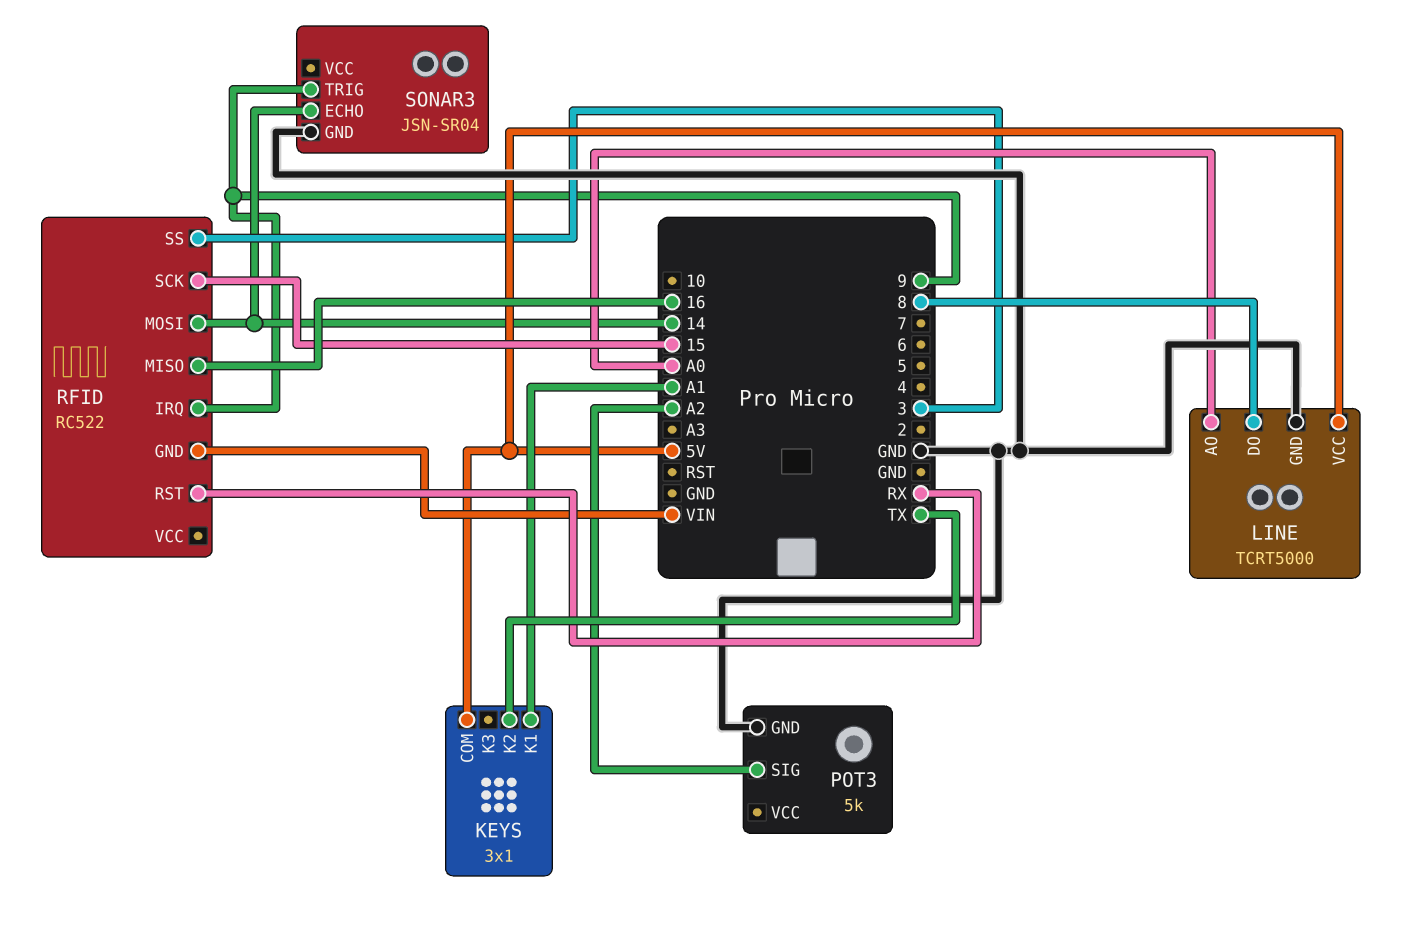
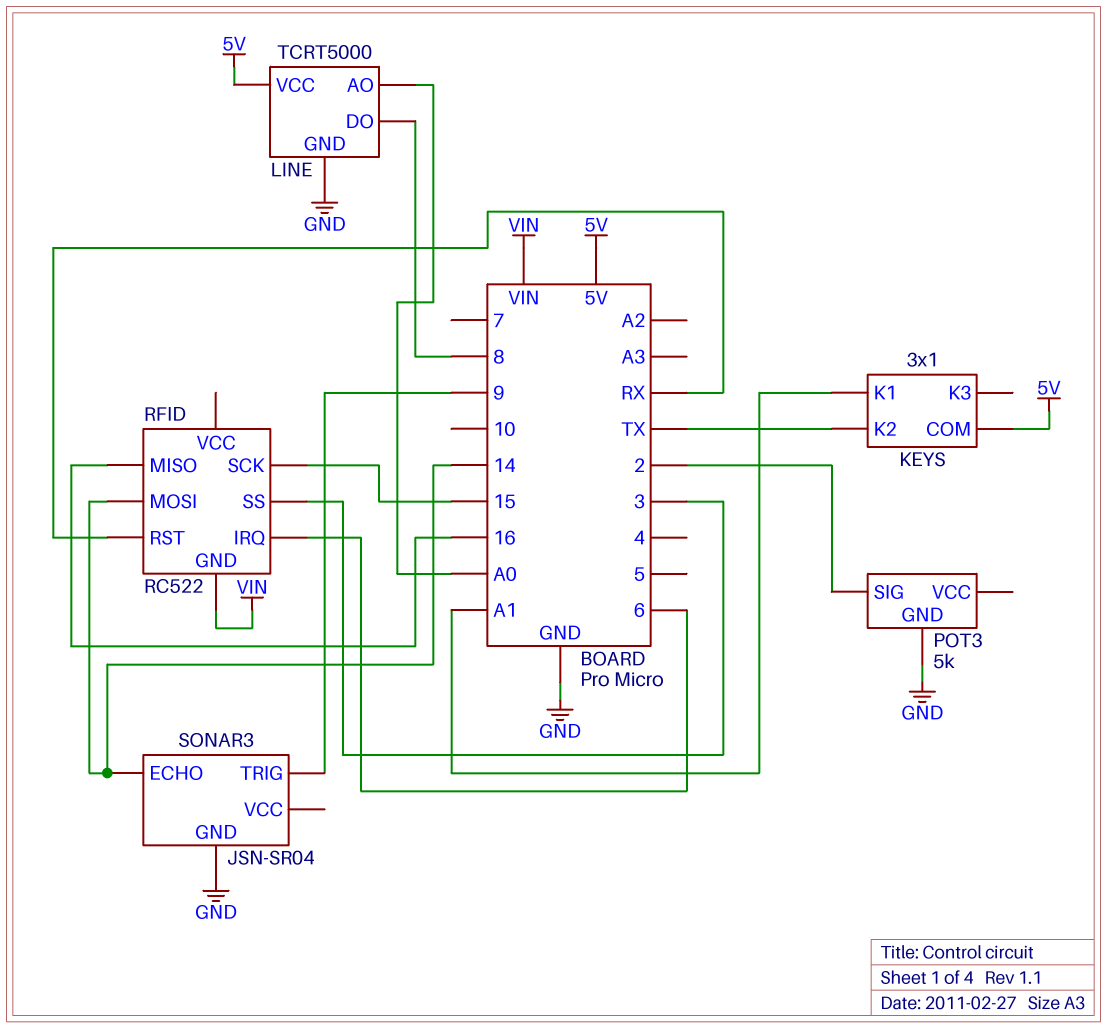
POT3 pin SIG: A2 -> 2
RFID pin IRQ: 9 -> 6

